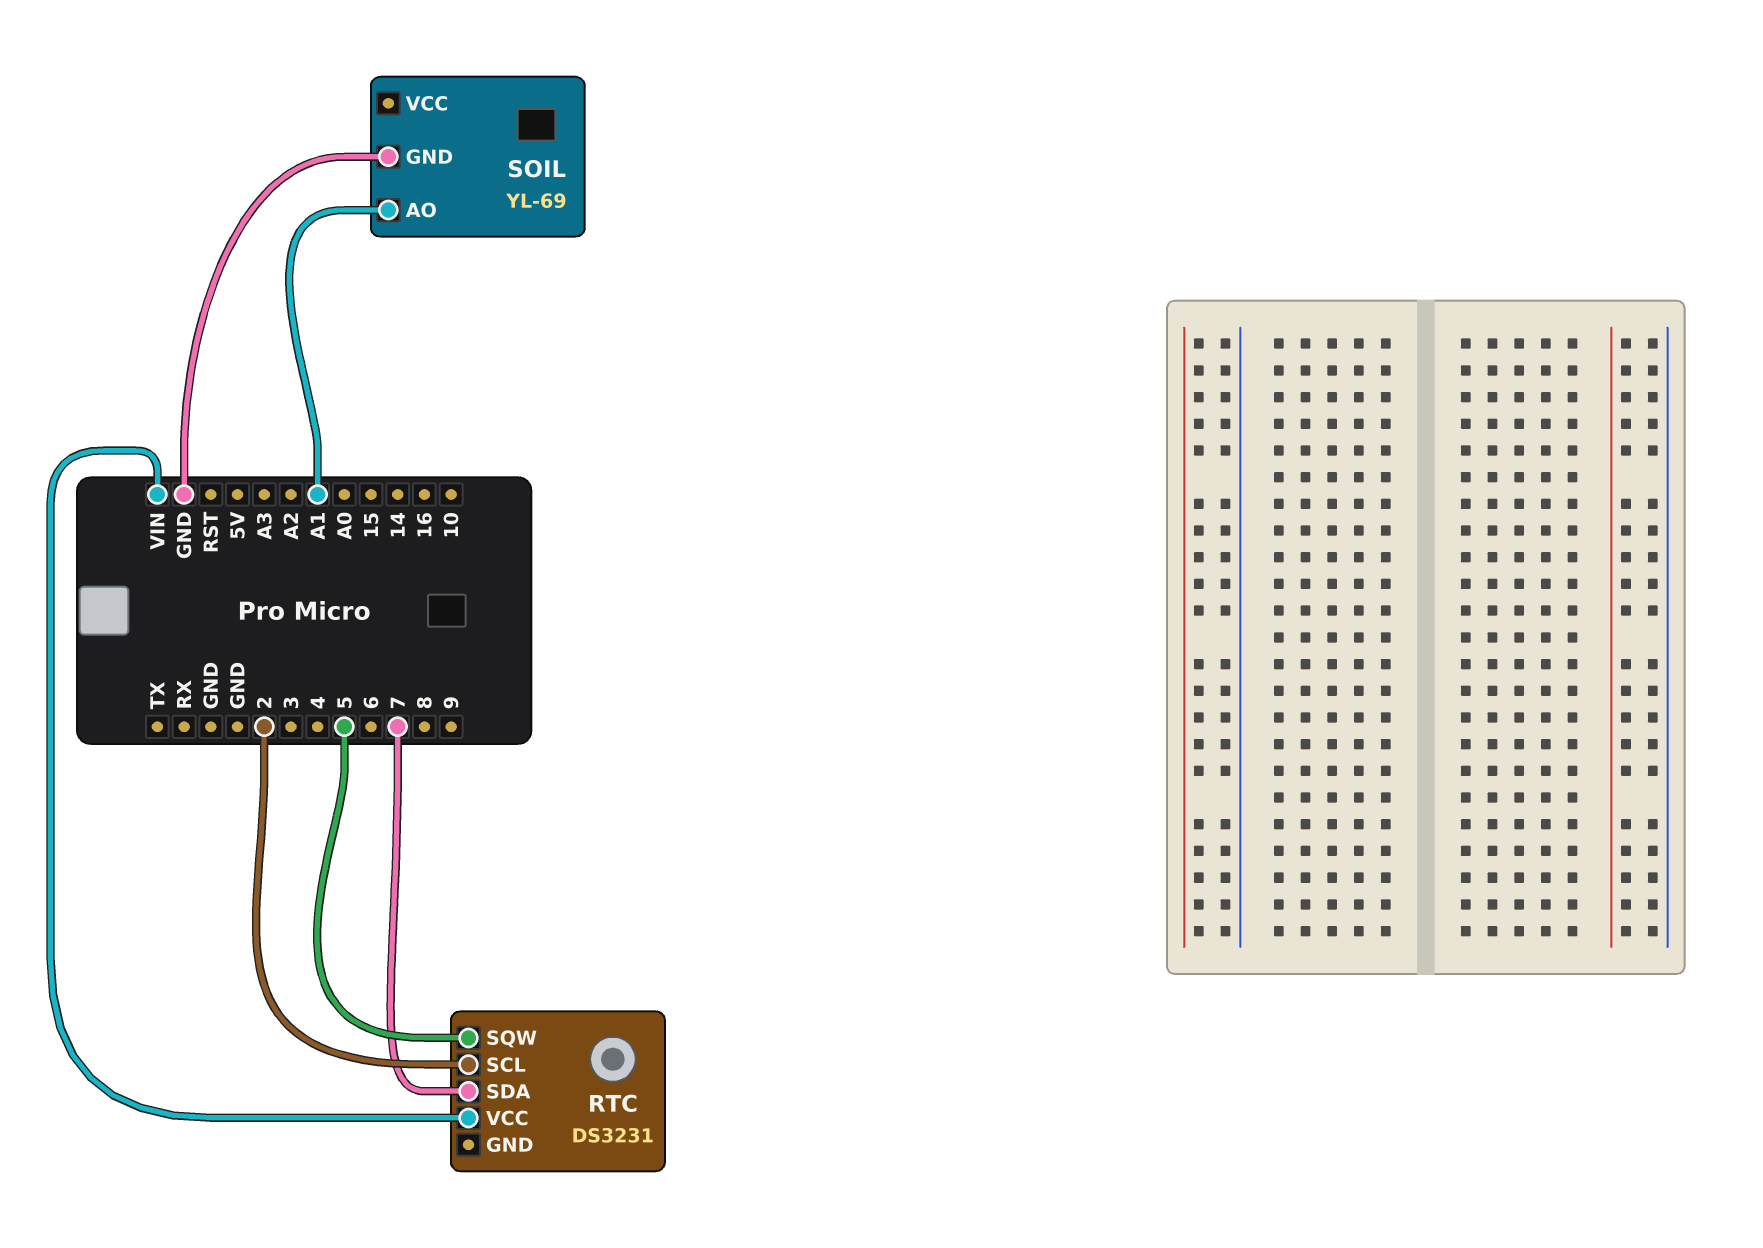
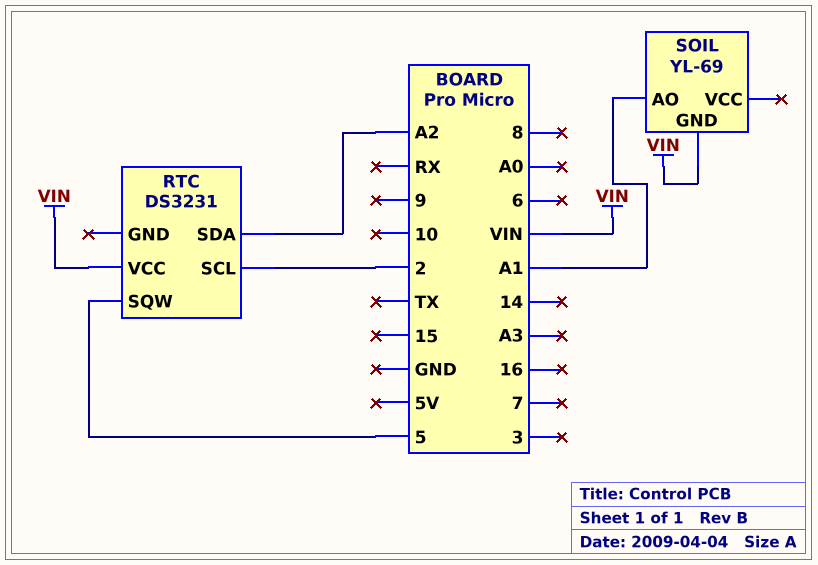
RTC pin SDA: 7 -> A2
SOIL pin GND: GND -> VIN

